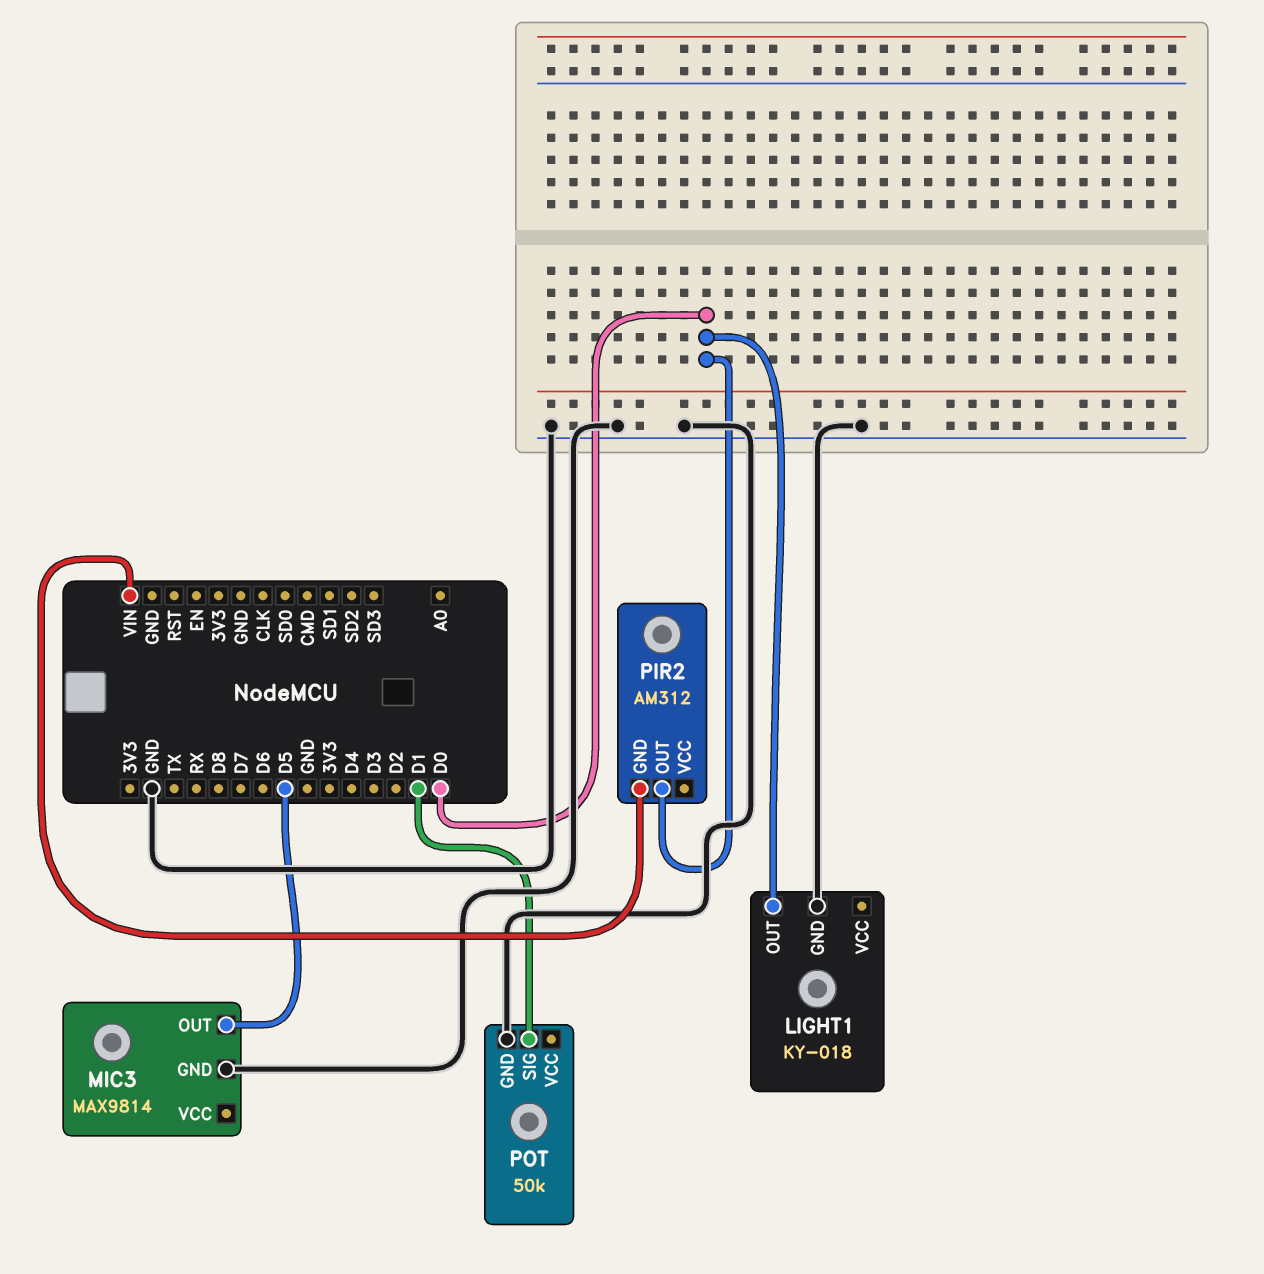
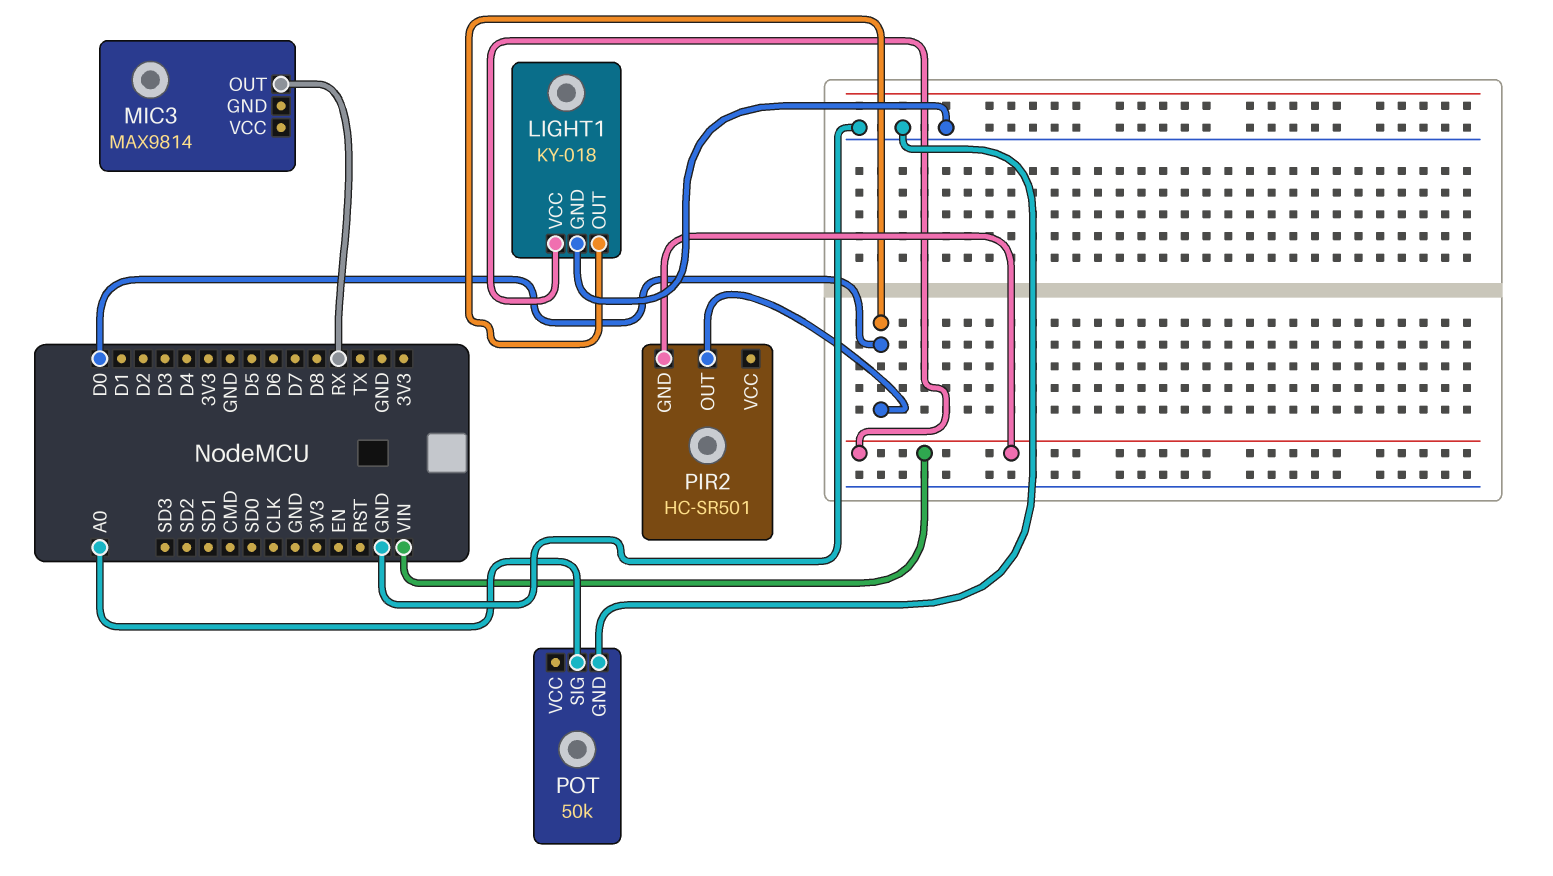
LIGHT1 pin VCC: none -> VIN
MIC3 pin GND: GND -> none
MIC3 pin OUT: D5 -> RX
PIR2: AM312 -> HC-SR501
POT pin SIG: D1 -> A0

